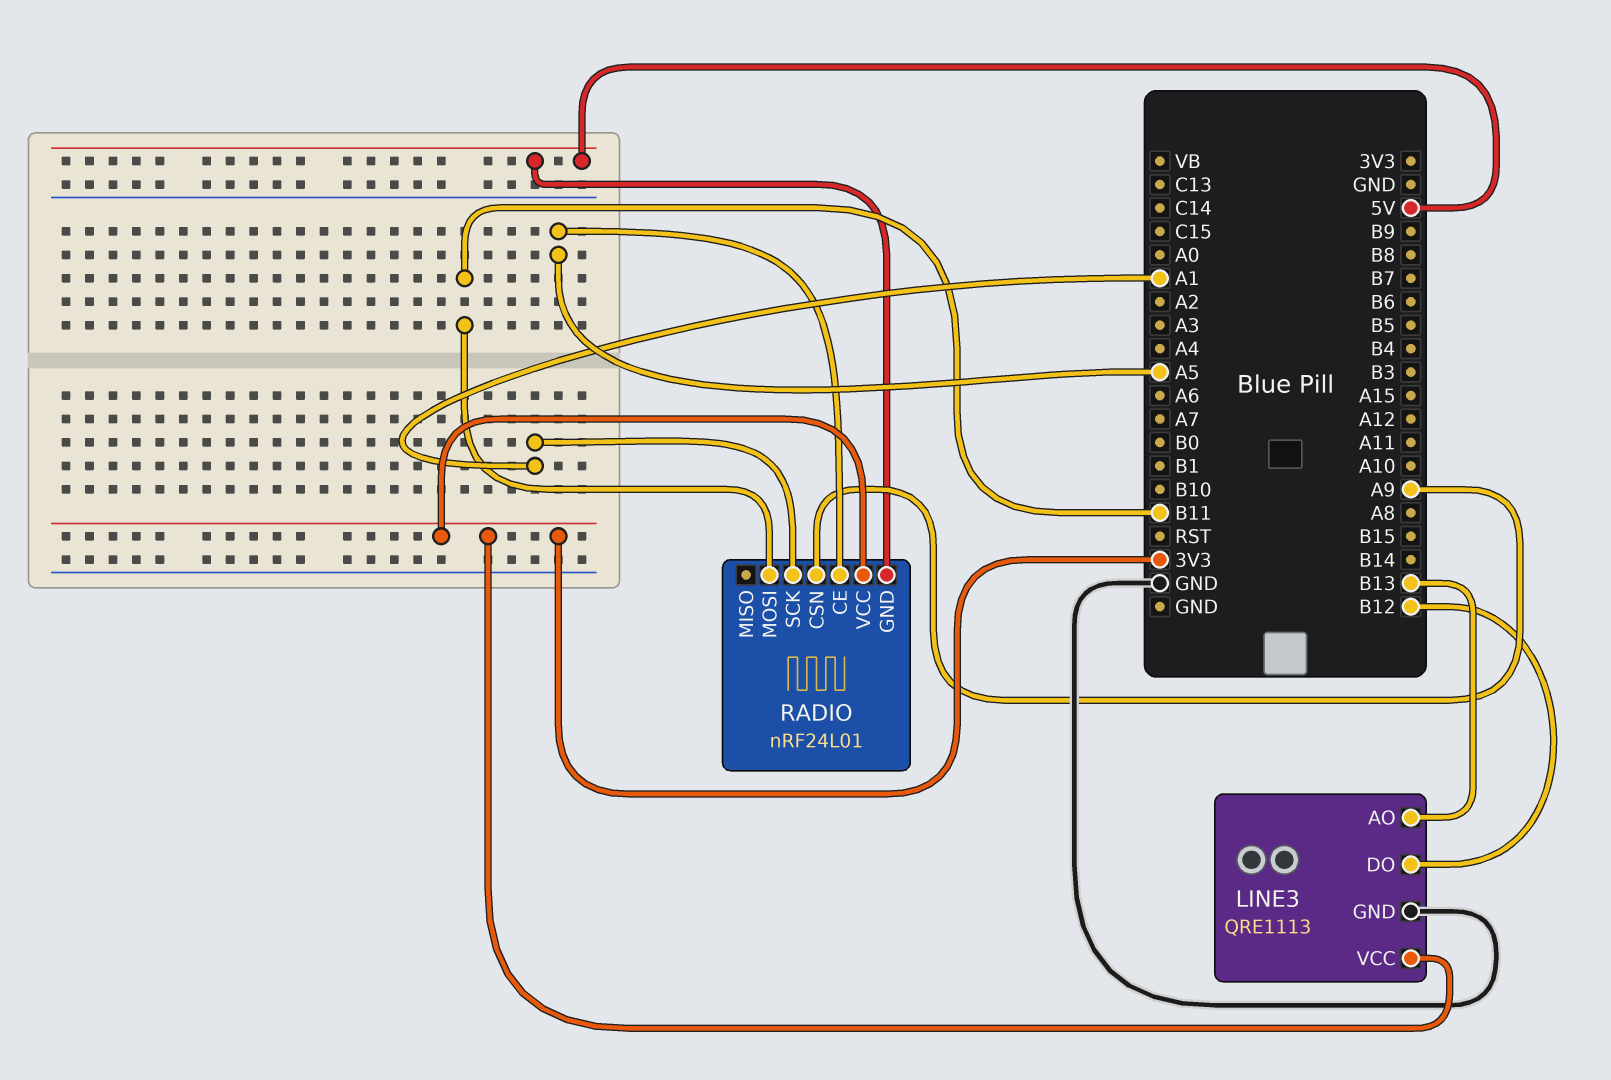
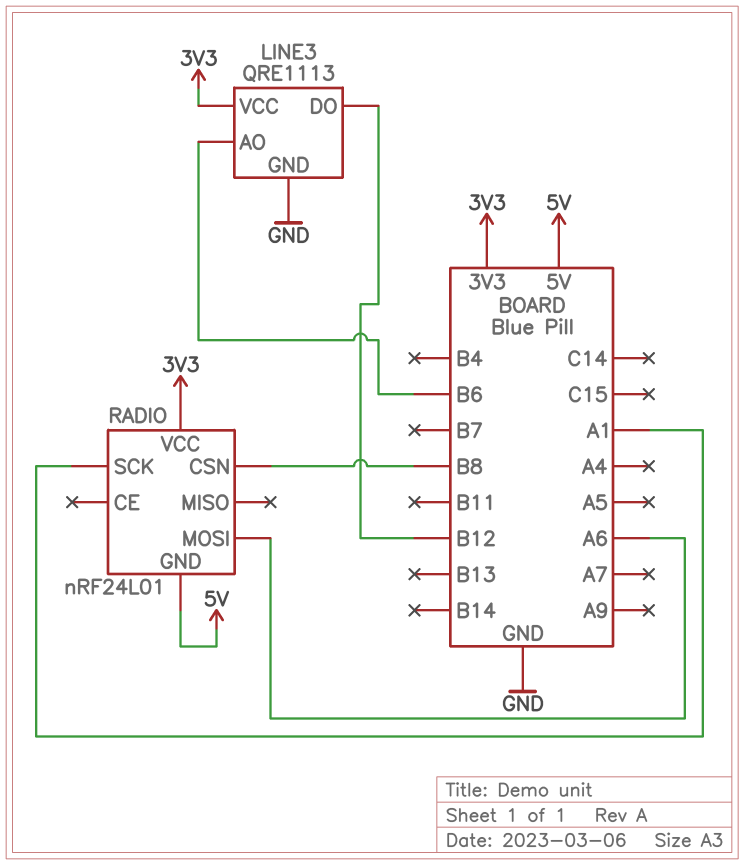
LINE3 pin AO: B13 -> B6
RADIO pin CE: A5 -> none
RADIO pin CSN: A9 -> B8
RADIO pin MOSI: B11 -> A6

